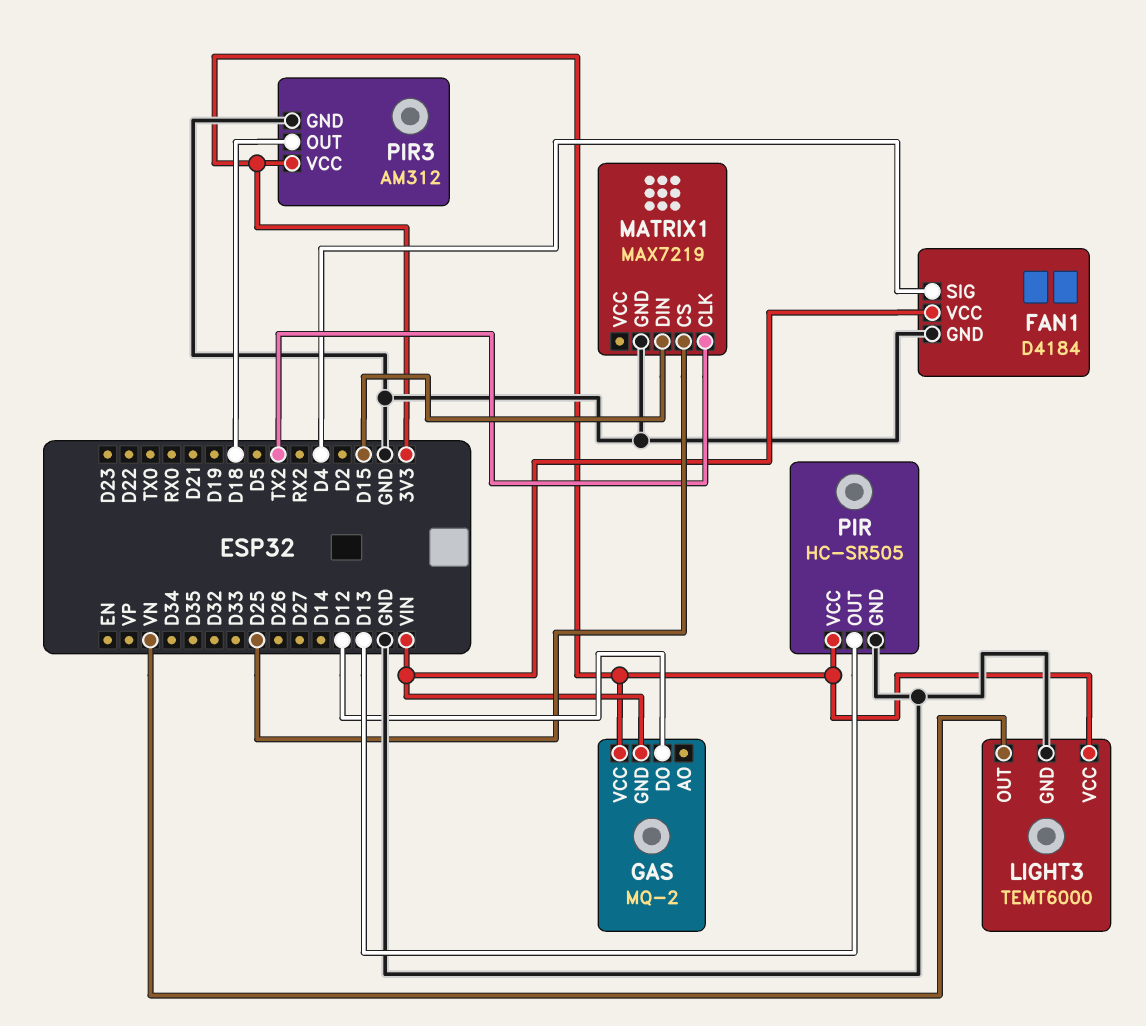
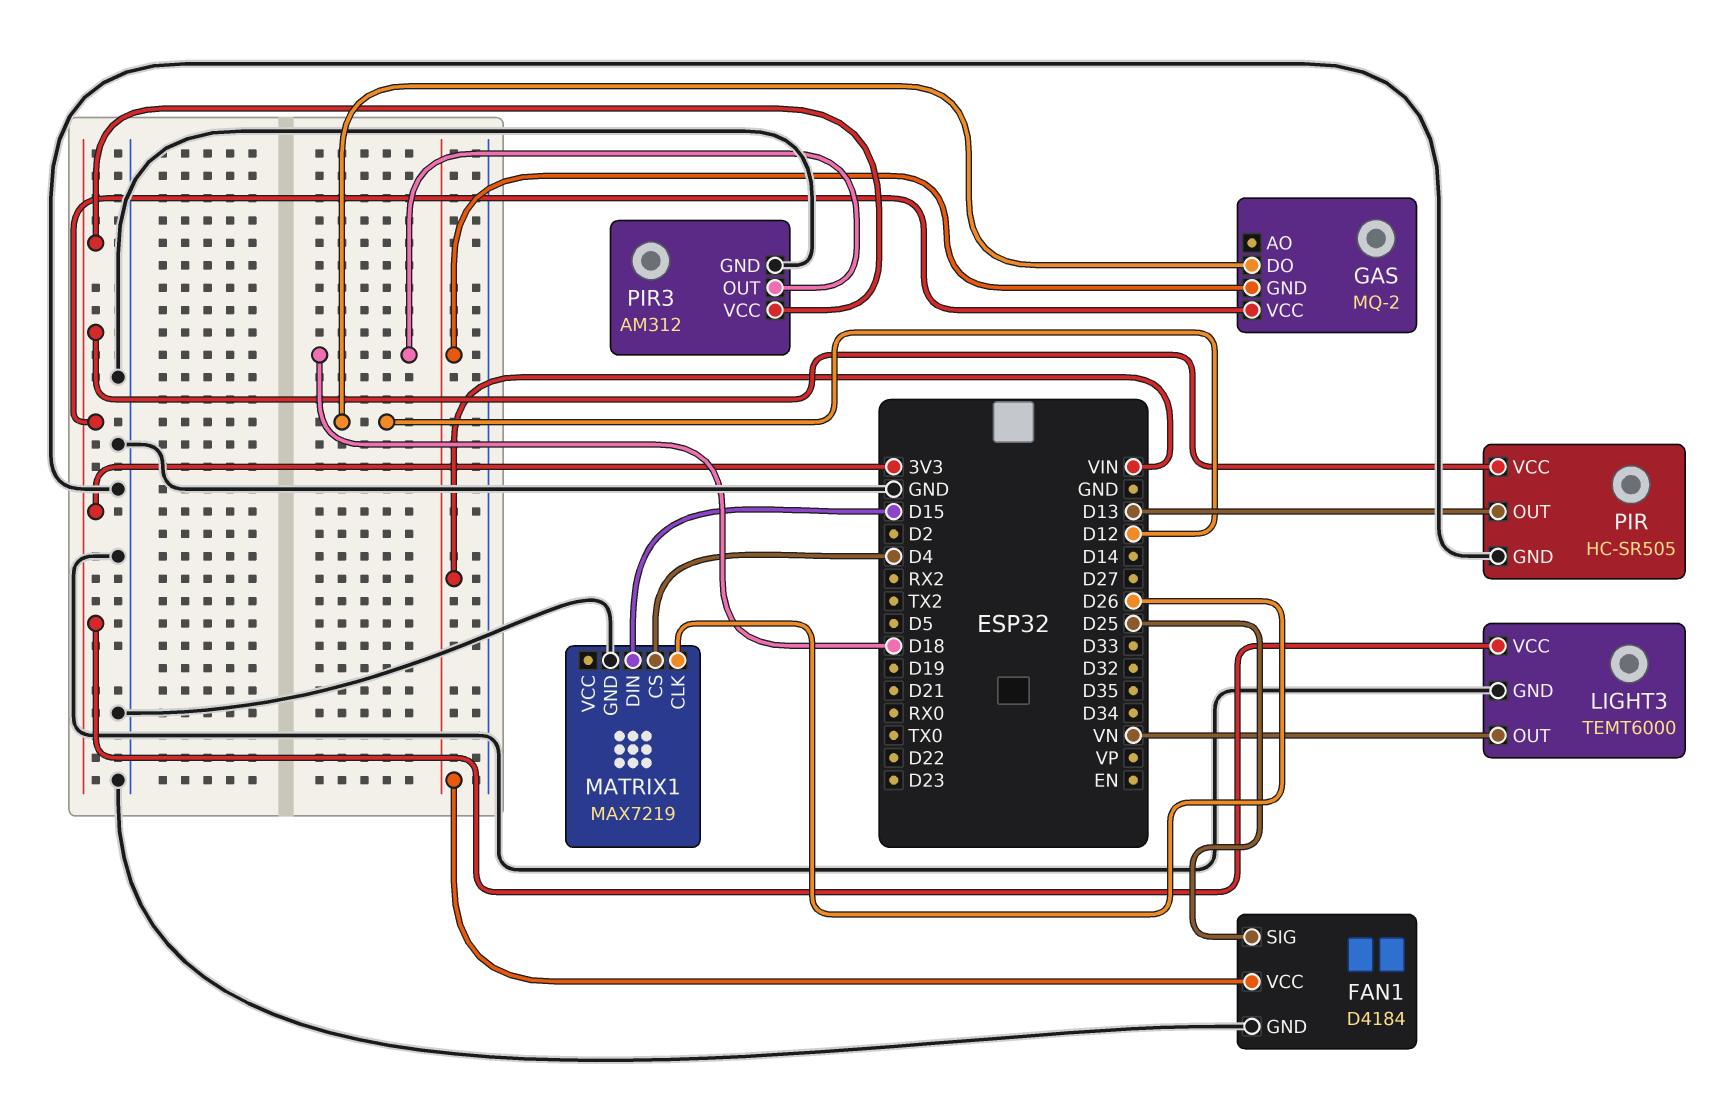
FAN1 pin SIG: D4 -> D25
MATRIX1 pin CLK: TX2 -> D26
MATRIX1 pin CS: D25 -> D4

